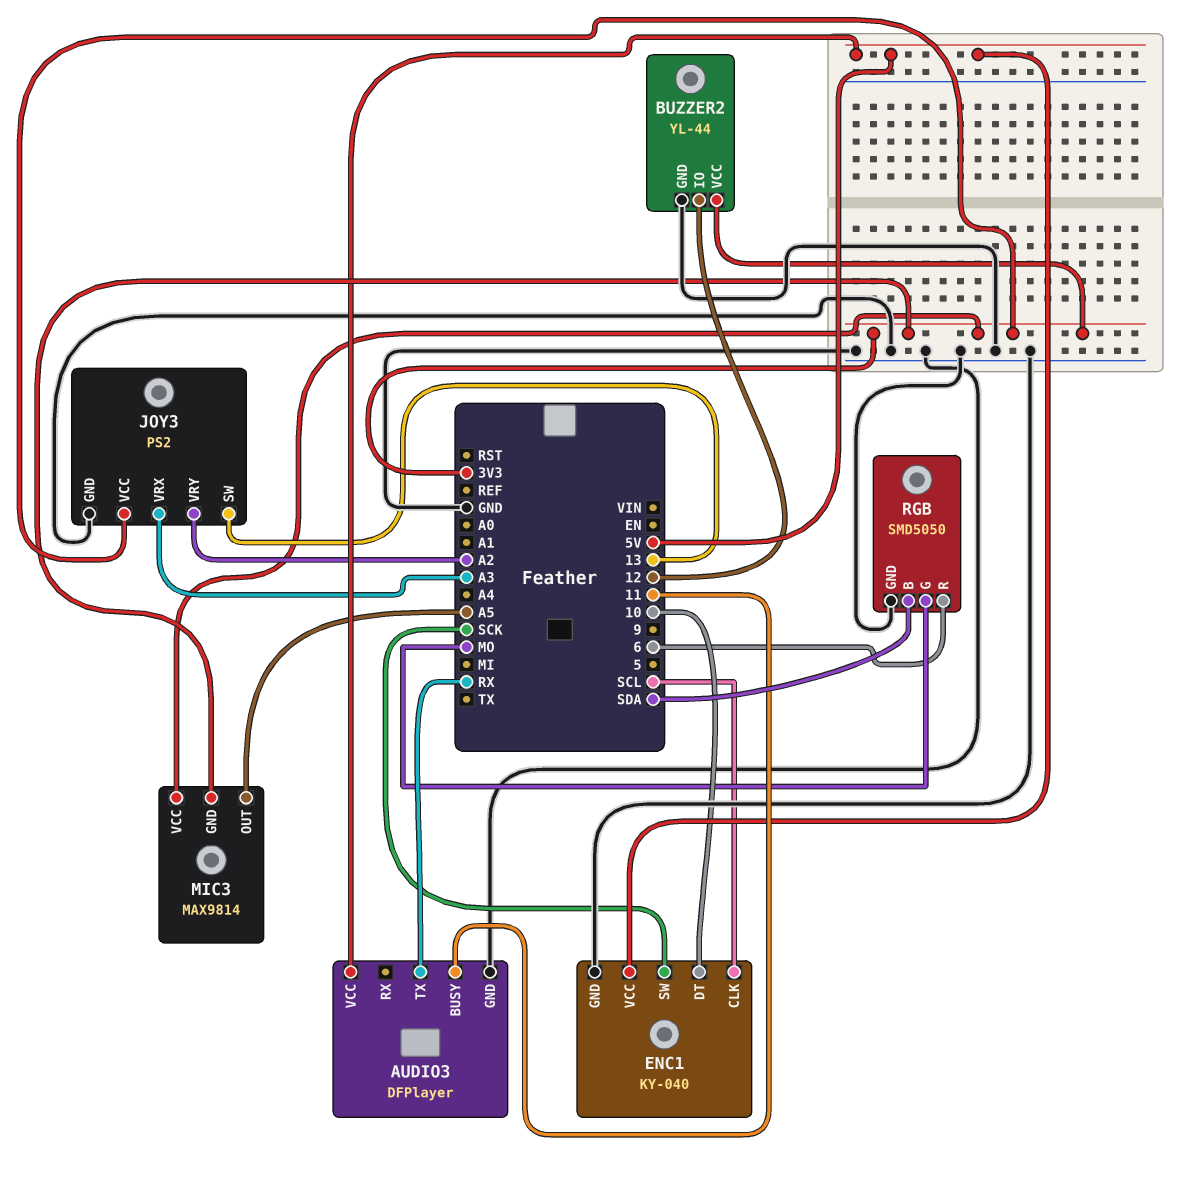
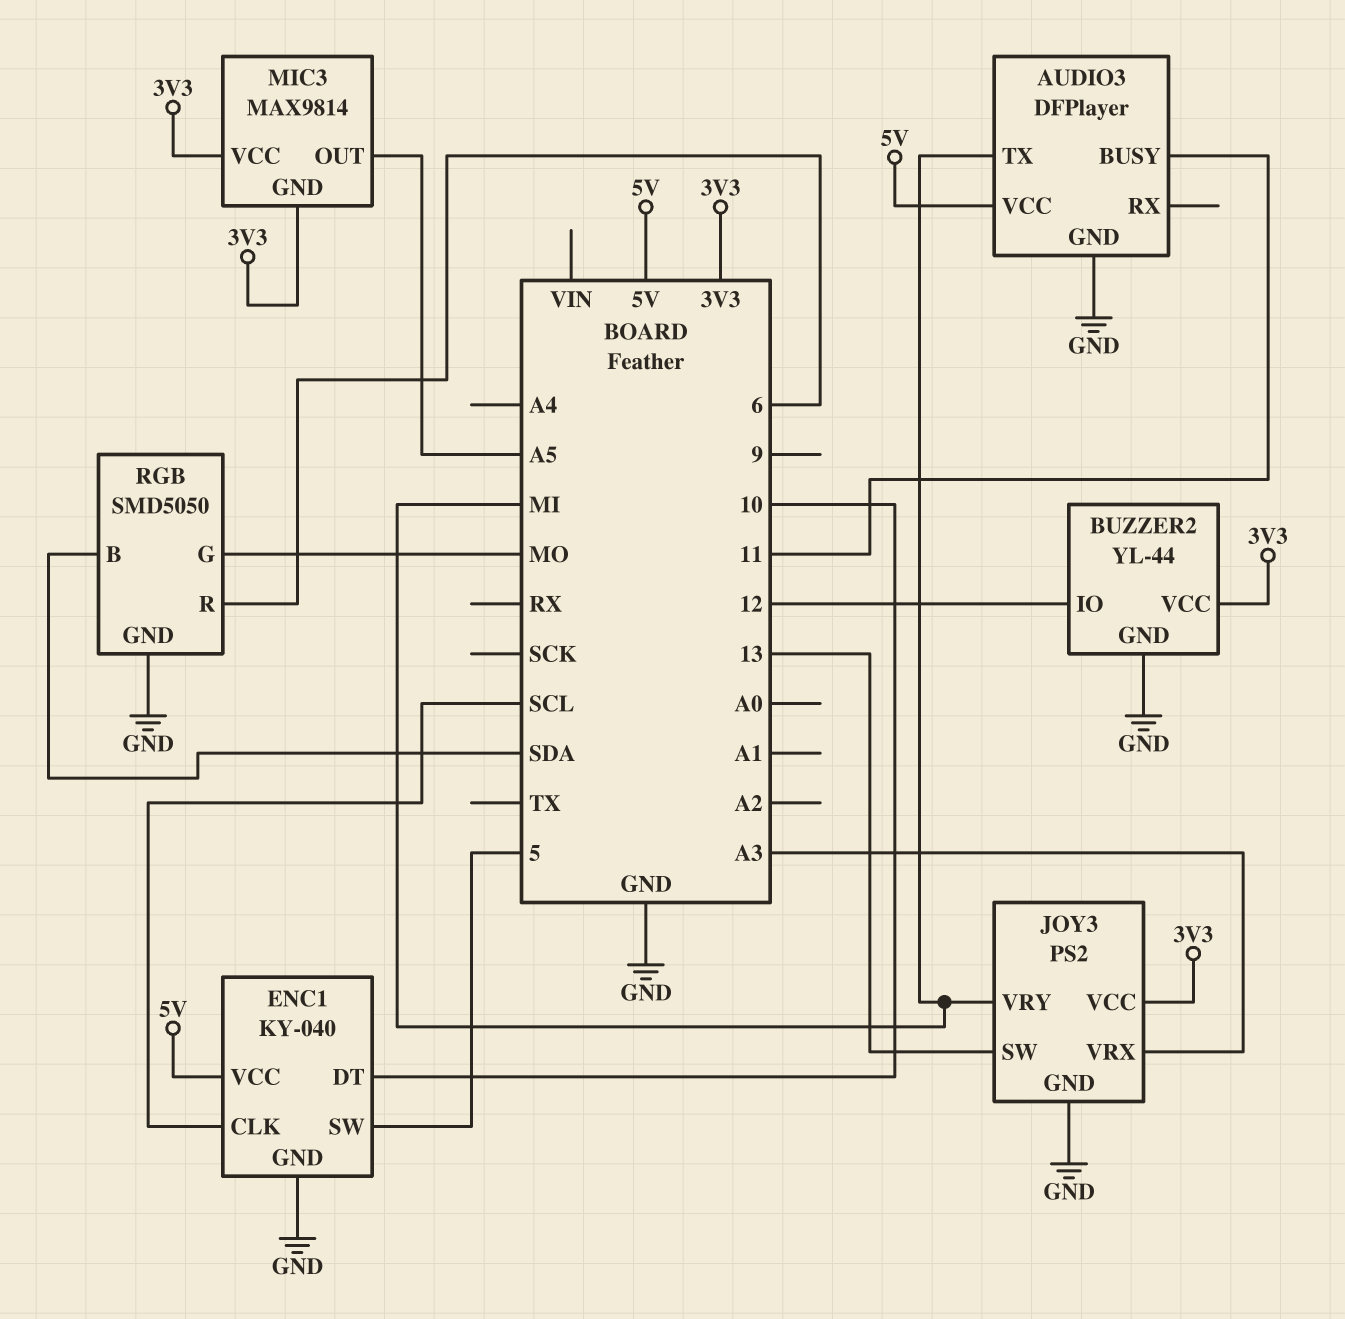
AUDIO3 pin TX: RX -> MI
ENC1 pin SW: SCK -> 5
JOY3 pin VRY: A2 -> MI

